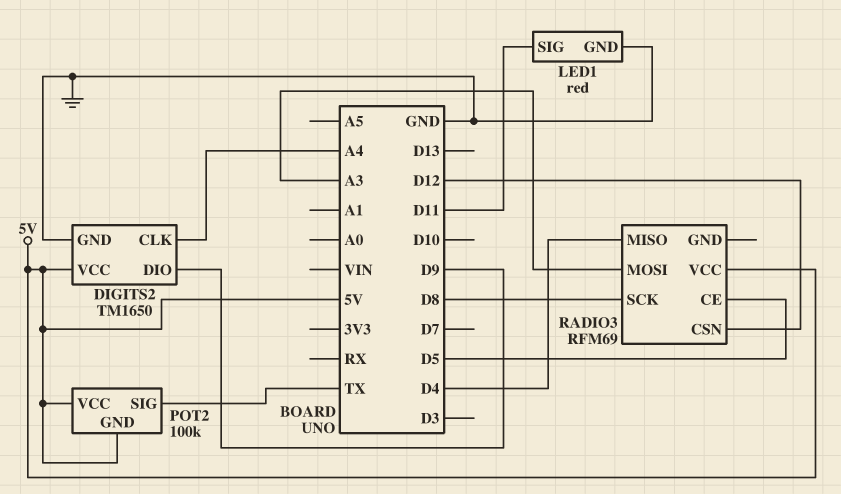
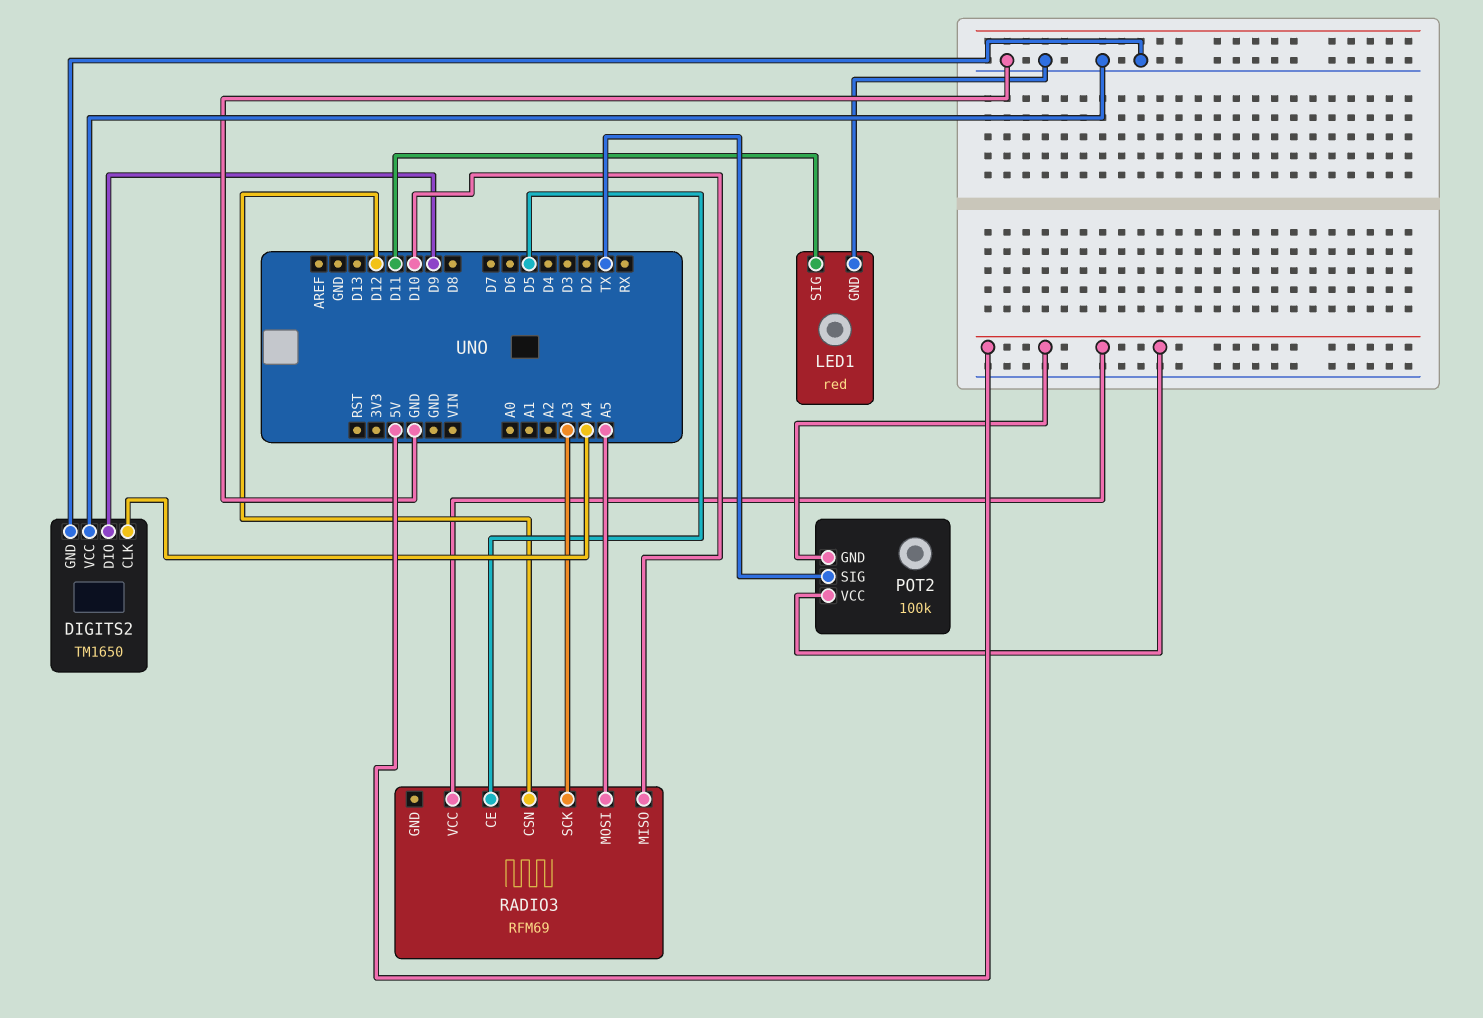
DIGITS2 pin VCC: 5V -> GND
RADIO3 pin MISO: D4 -> D10
RADIO3 pin MOSI: A3 -> A5
RADIO3 pin SCK: D8 -> A3

